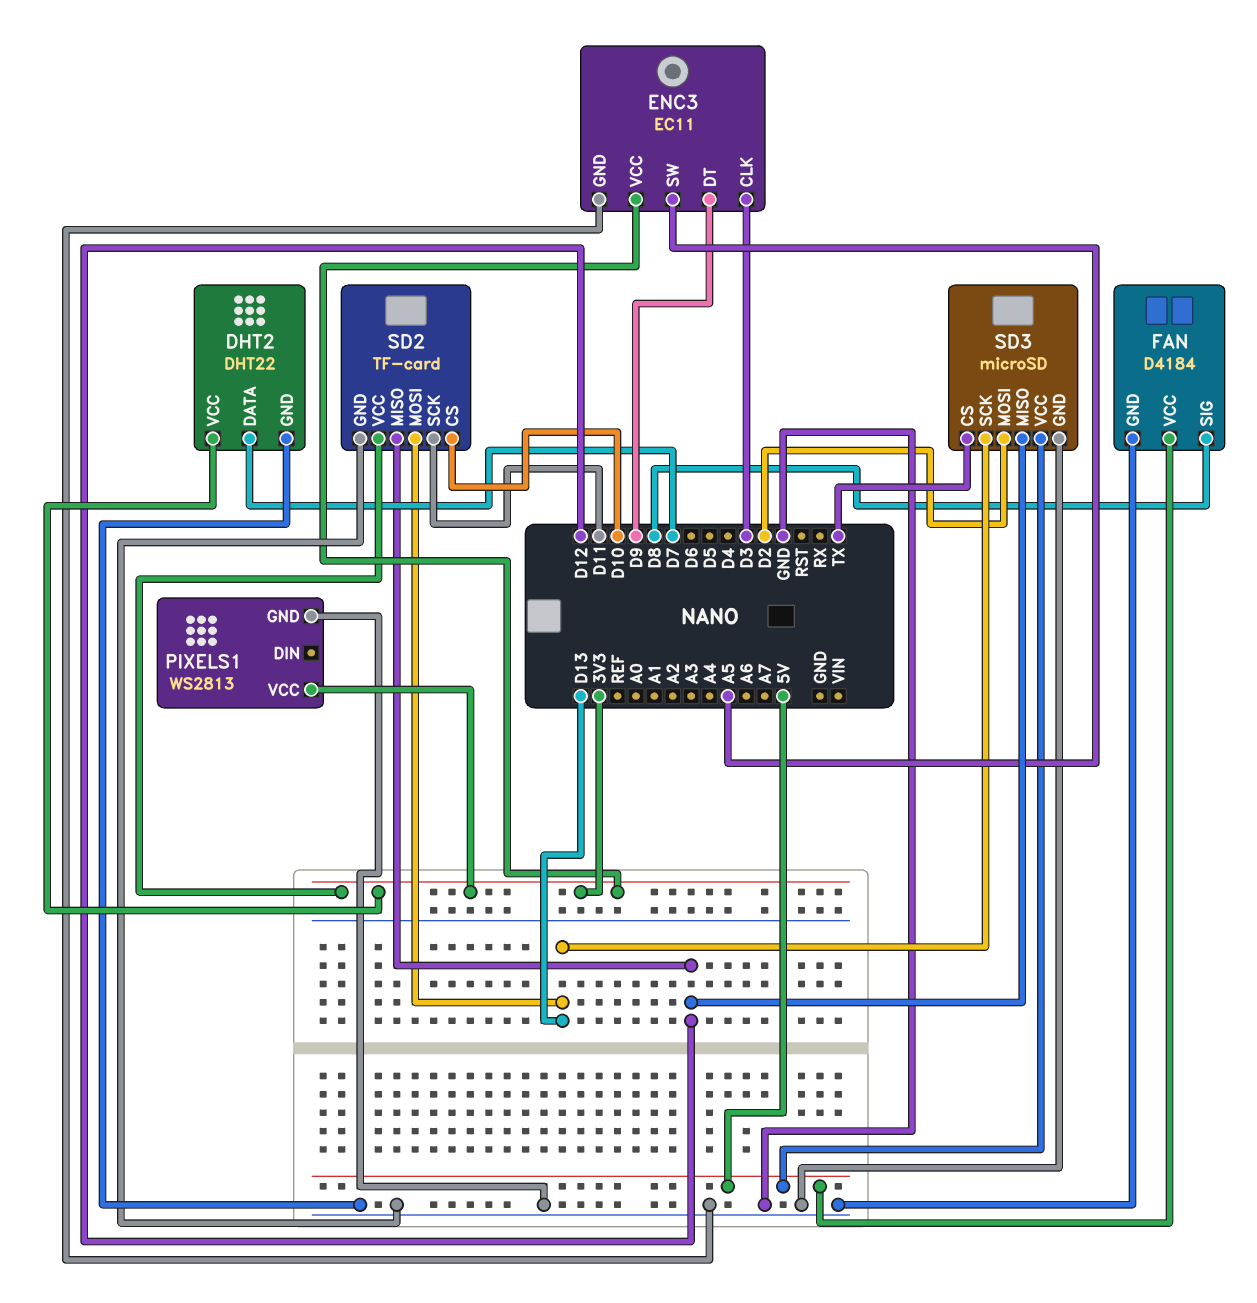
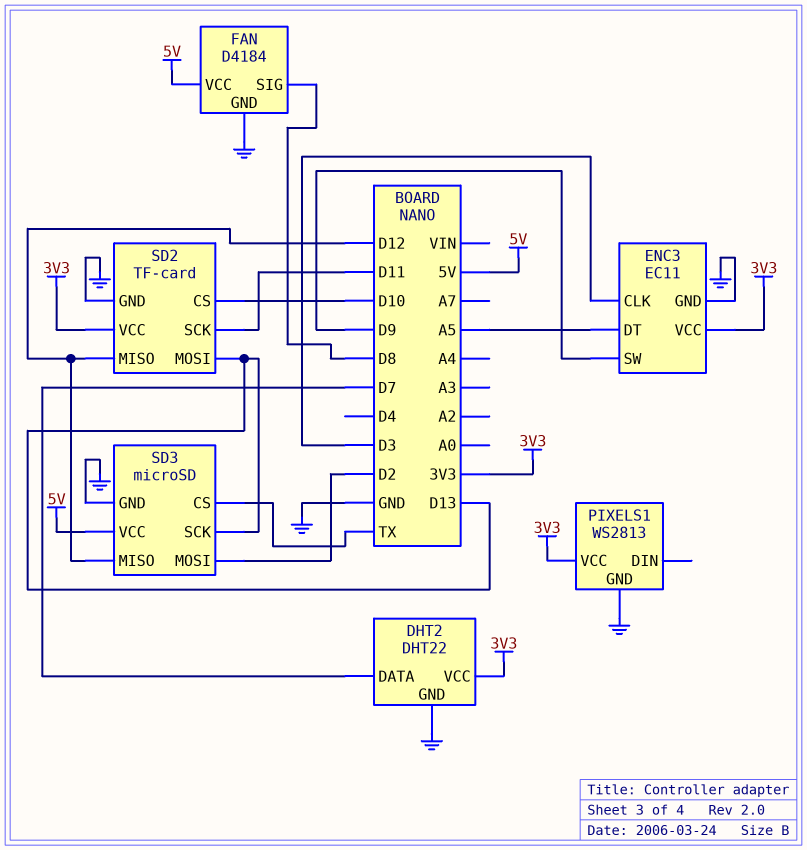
ENC3 pin DT: D9 -> A5
ENC3 pin SW: A5 -> D9

